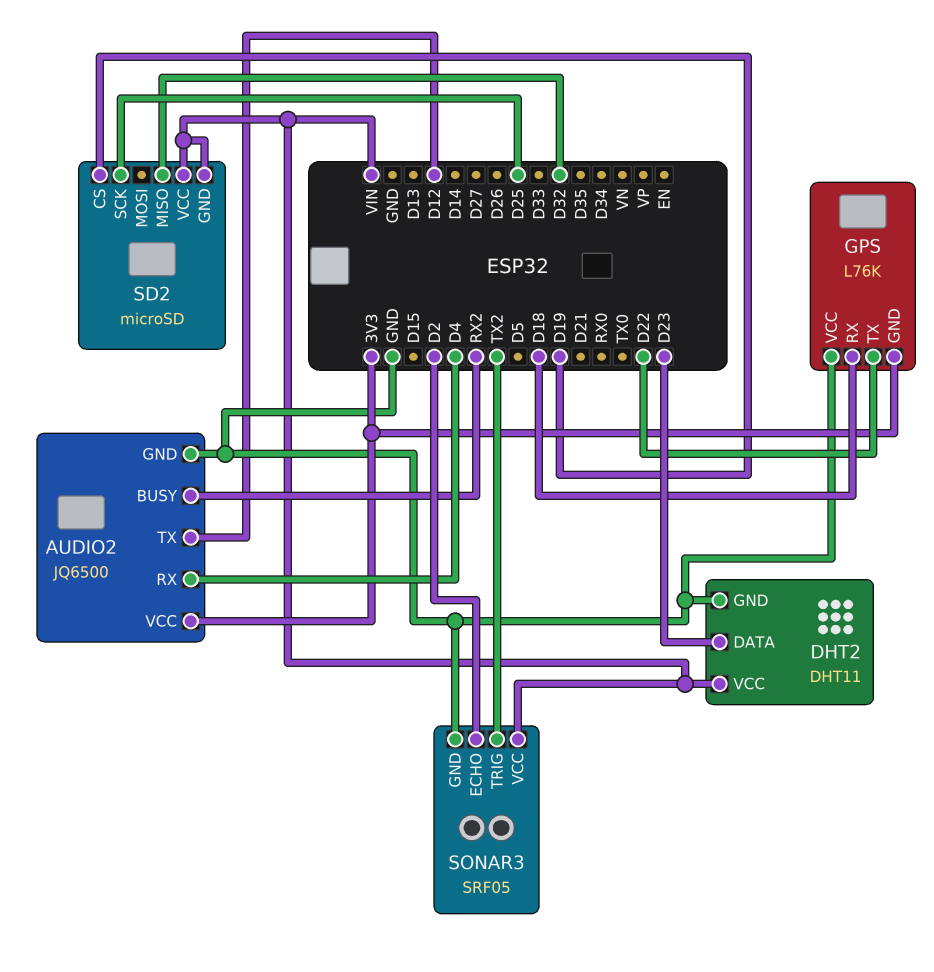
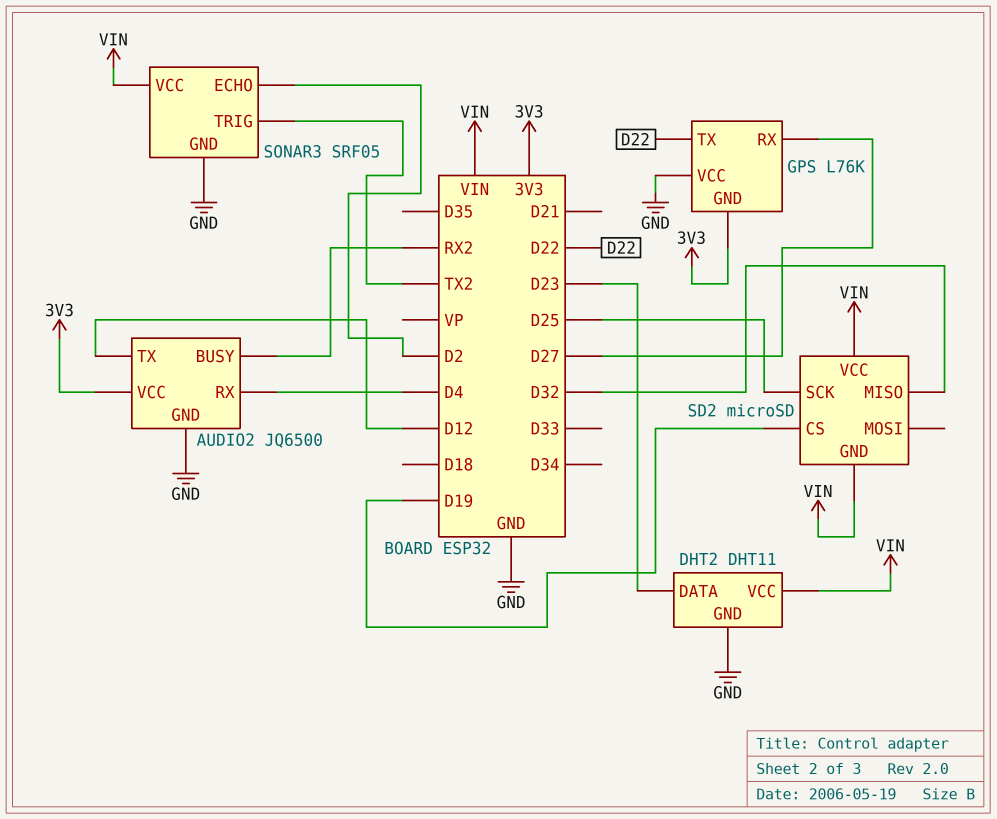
GPS pin RX: D18 -> D27

